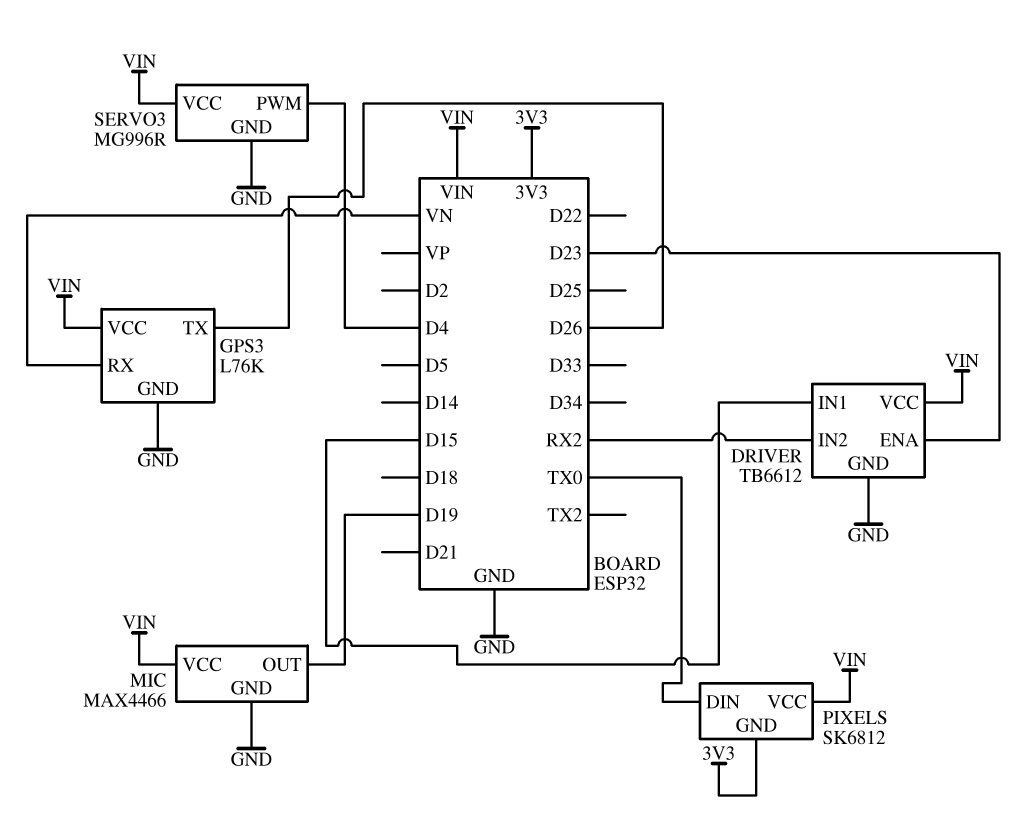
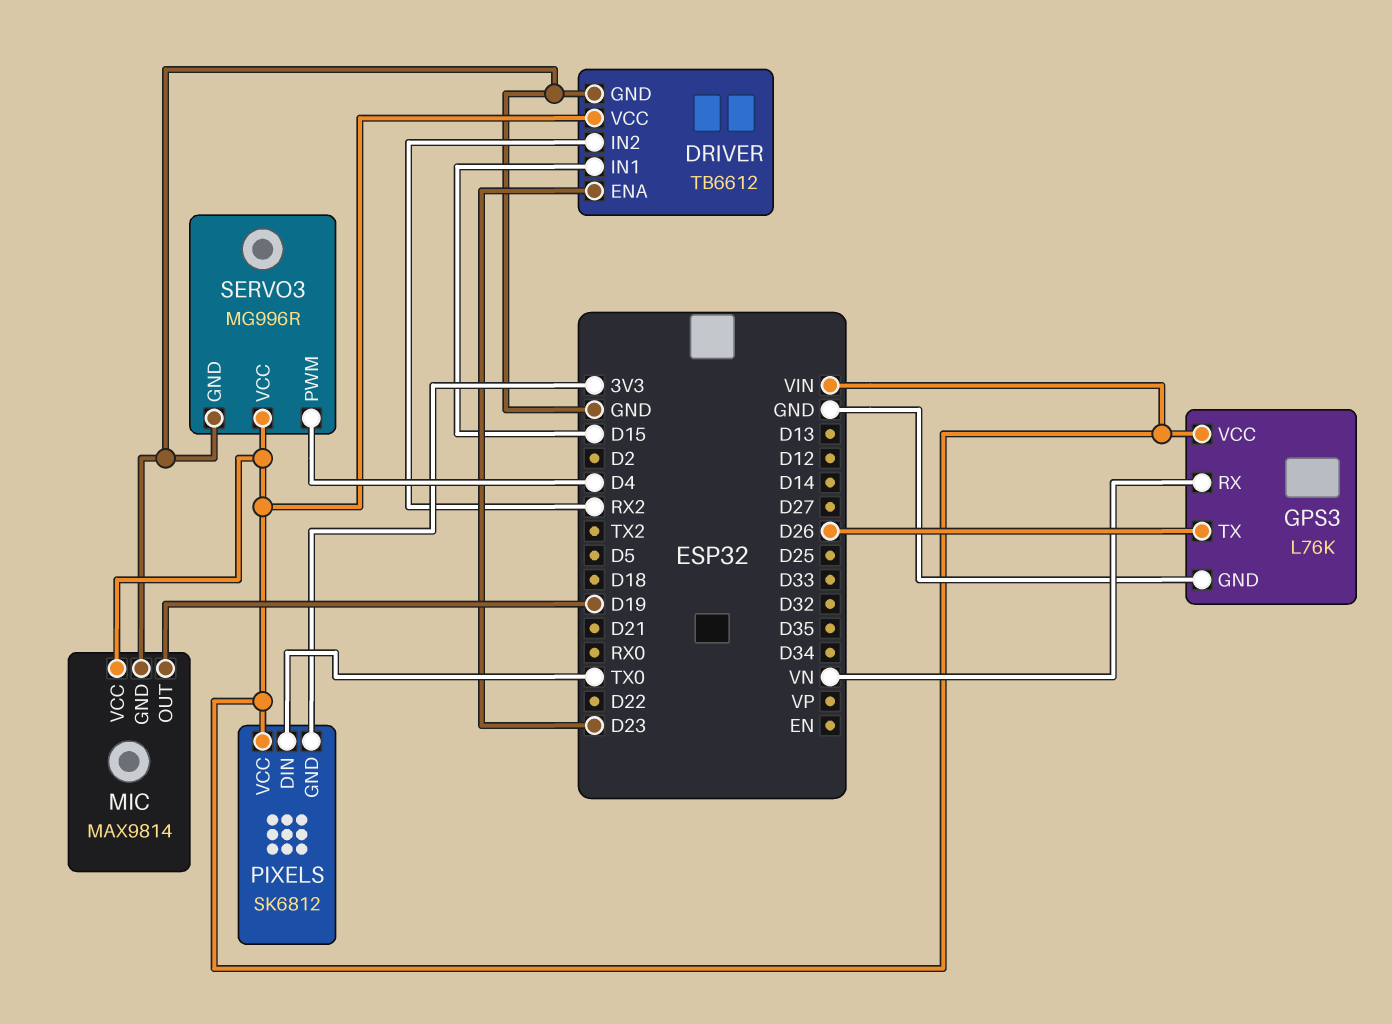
MIC: MAX4466 -> MAX9814

